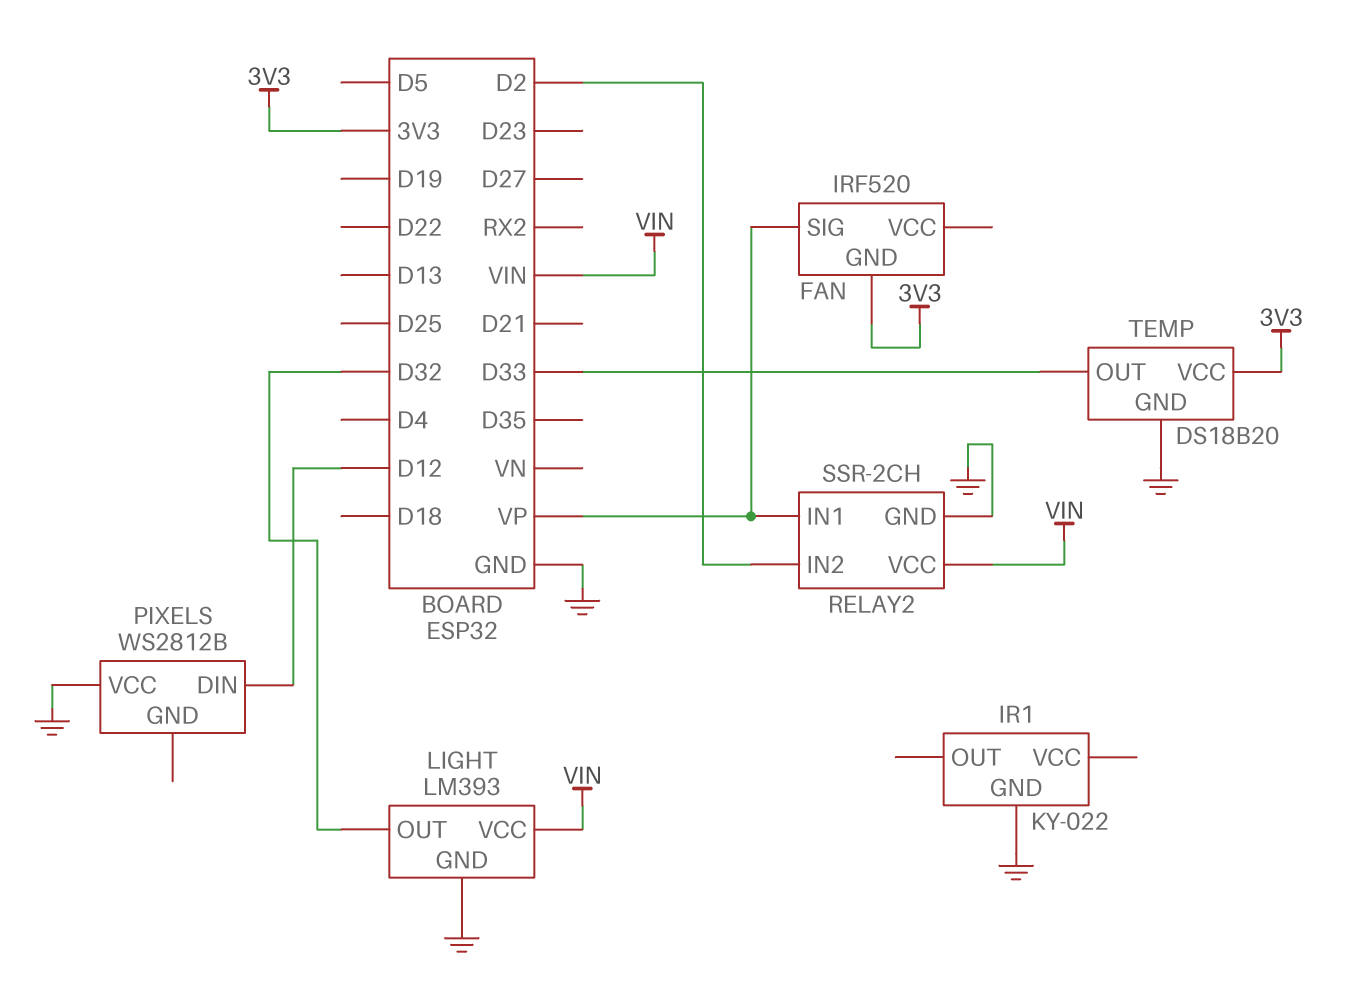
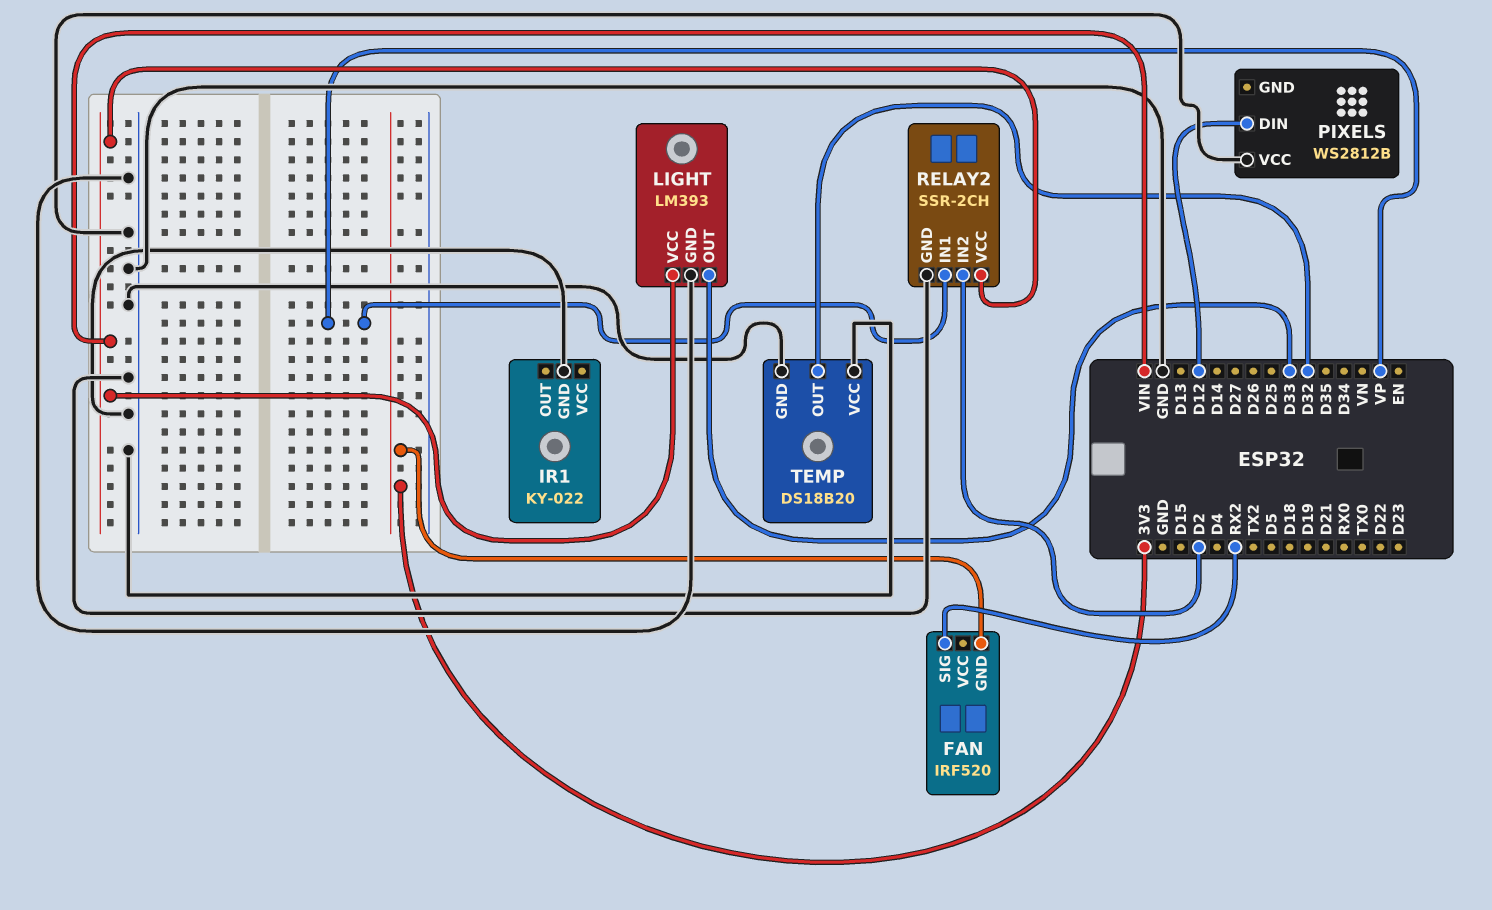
FAN pin SIG: VP -> RX2
LIGHT pin OUT: D32 -> D33
TEMP pin OUT: D33 -> D32
TEMP pin VCC: 3V3 -> GND

